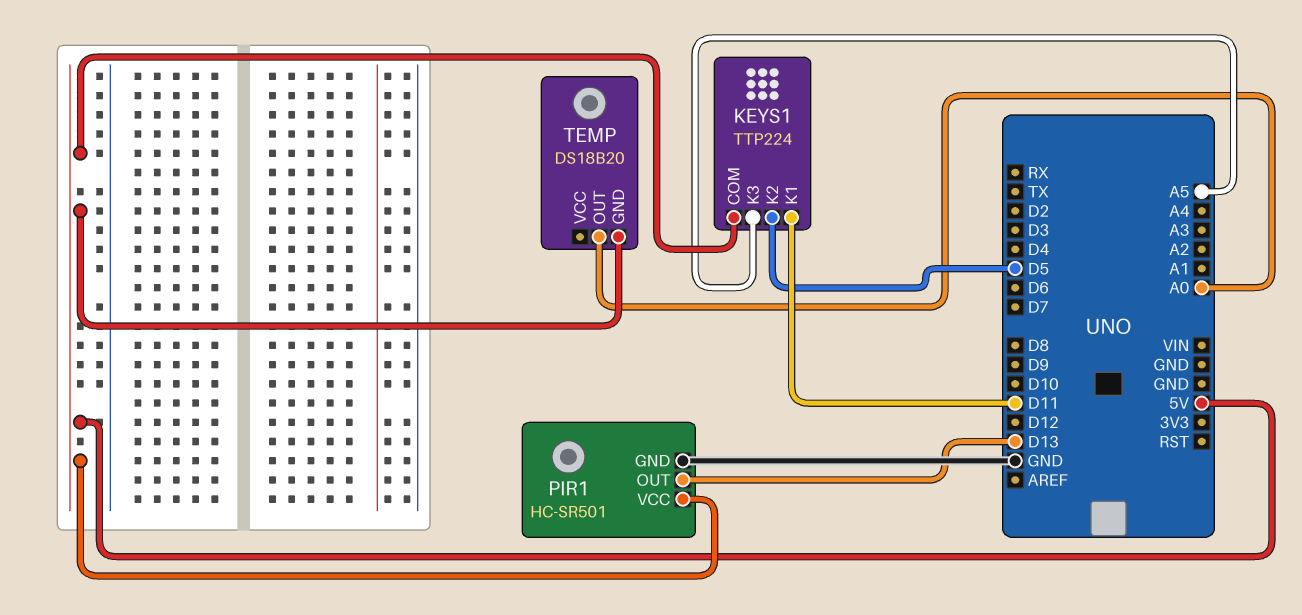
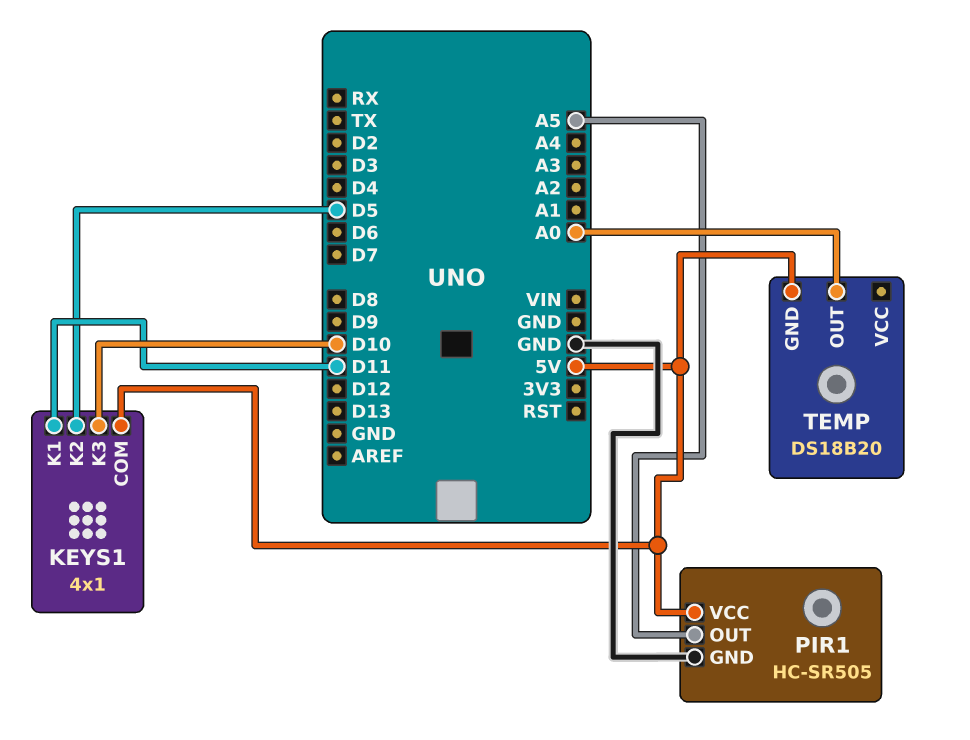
KEYS1: TTP224 -> 4x1
KEYS1 pin K3: A5 -> D10
PIR1: HC-SR501 -> HC-SR505
PIR1 pin OUT: D13 -> A5

